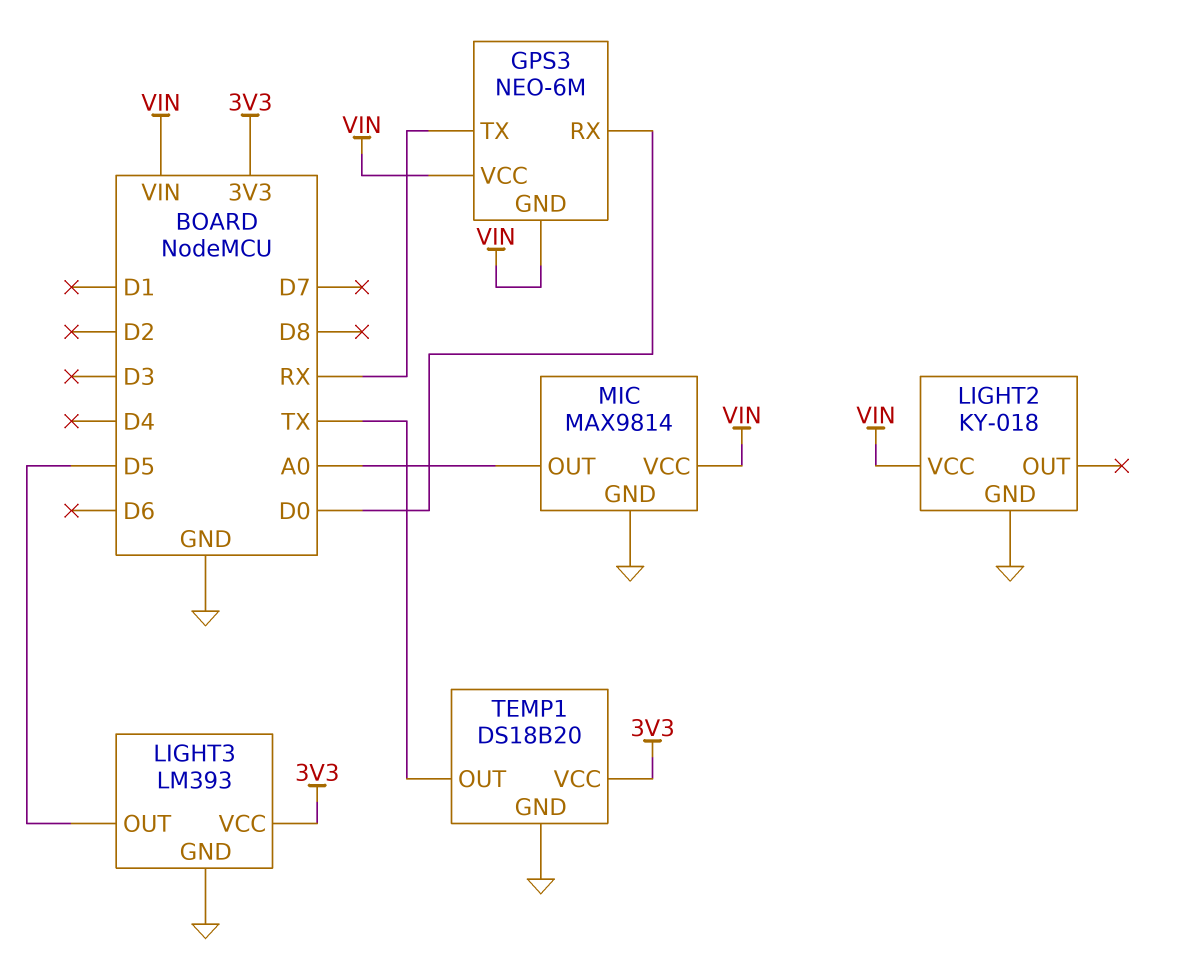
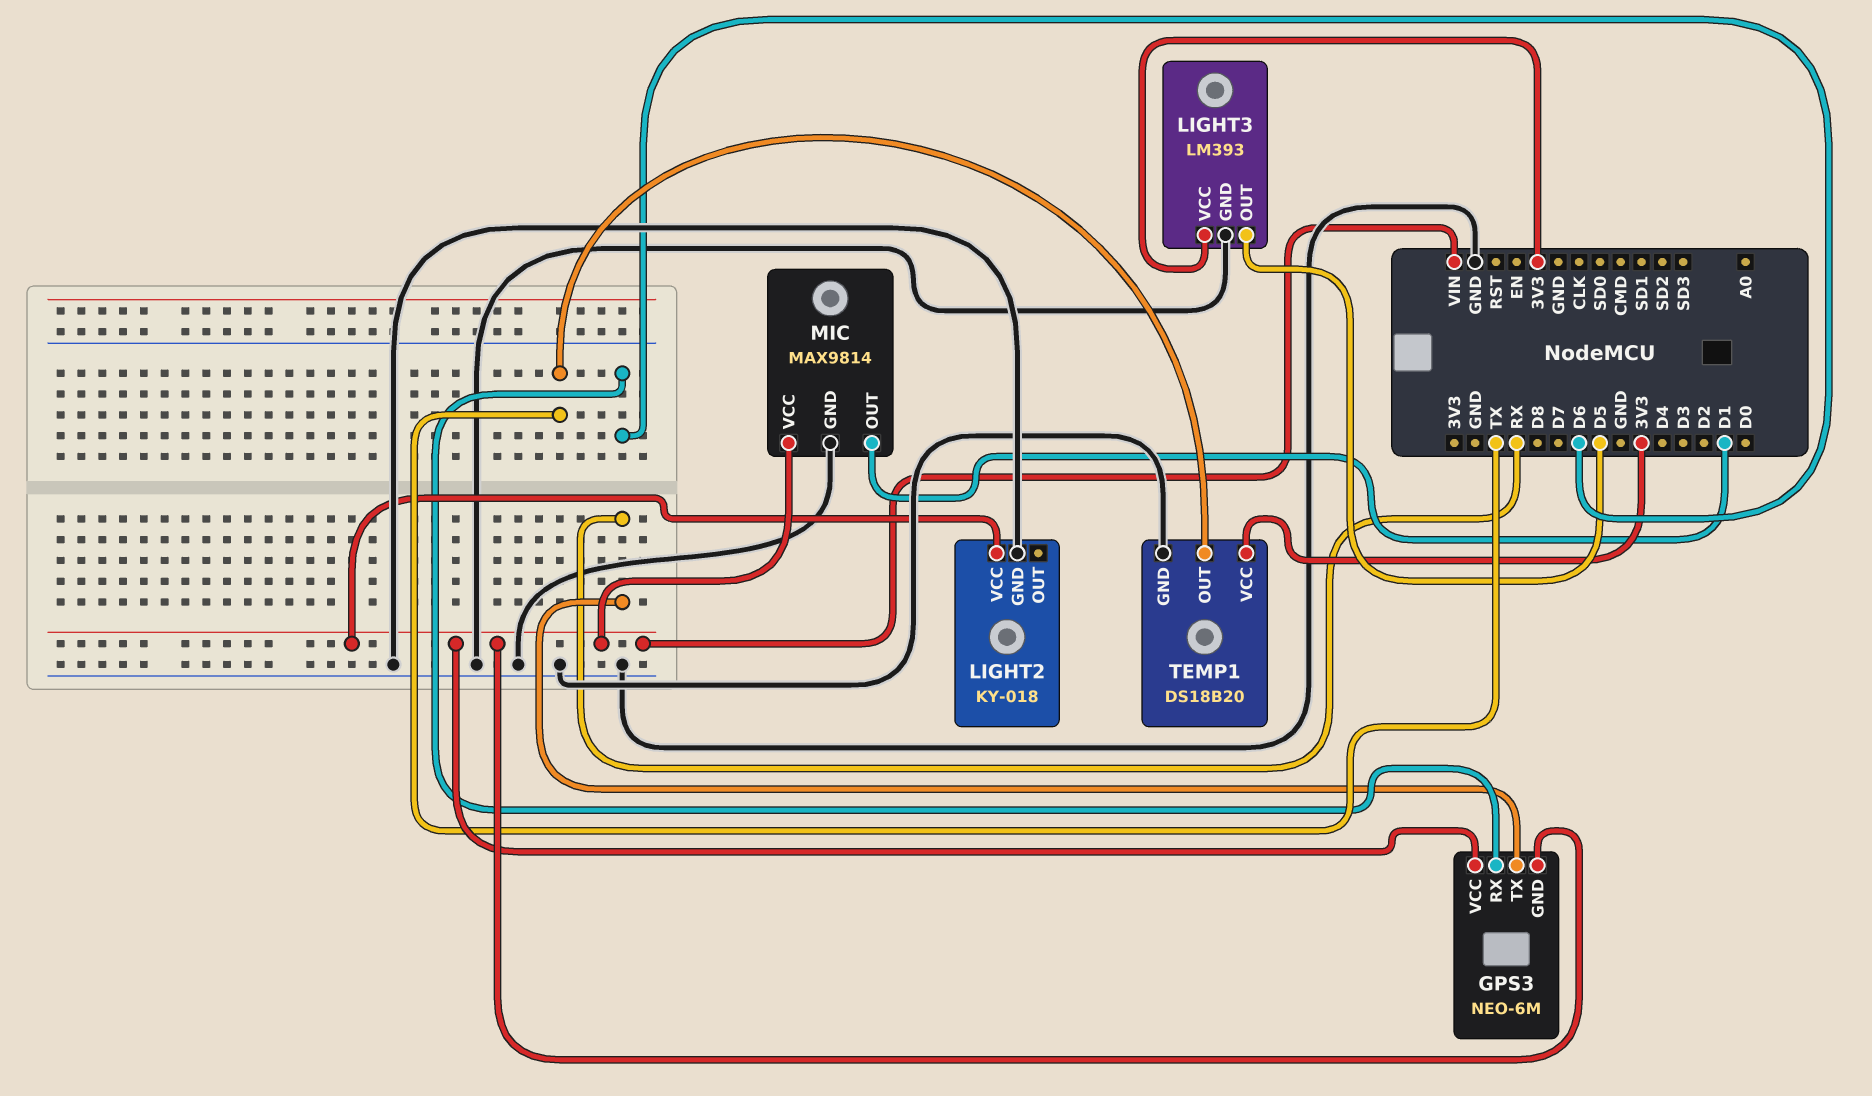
GPS3 pin RX: D0 -> D6
MIC pin OUT: A0 -> D1

